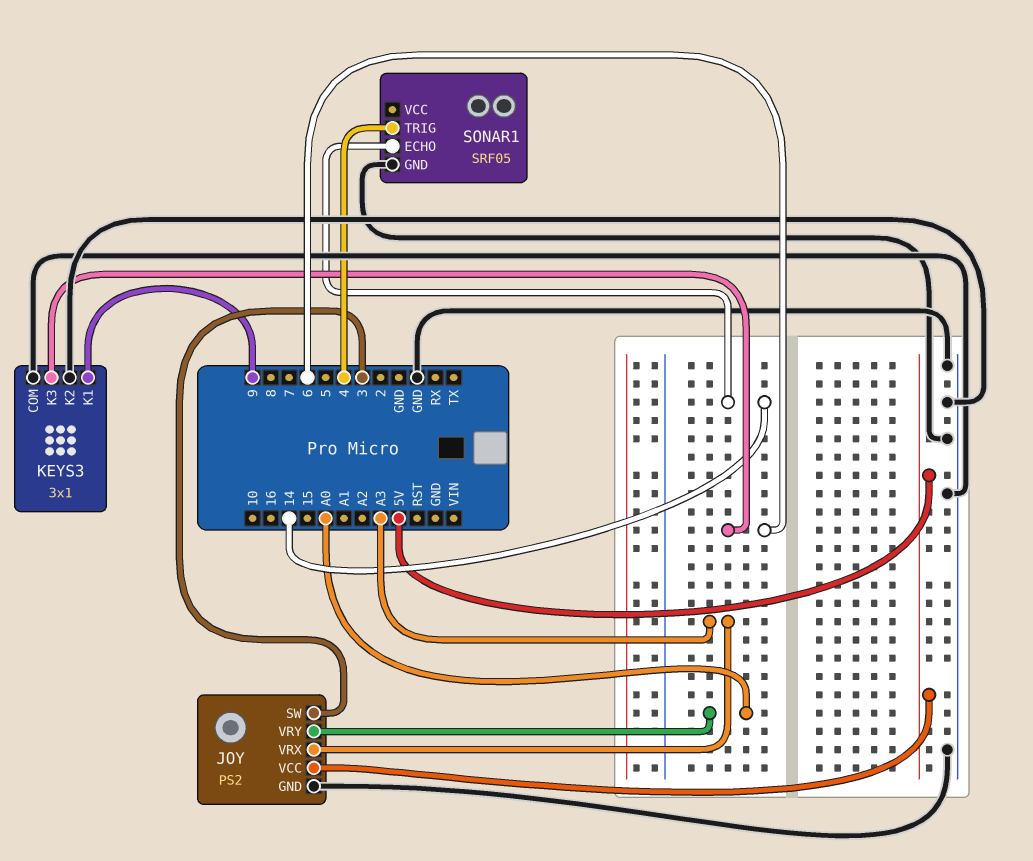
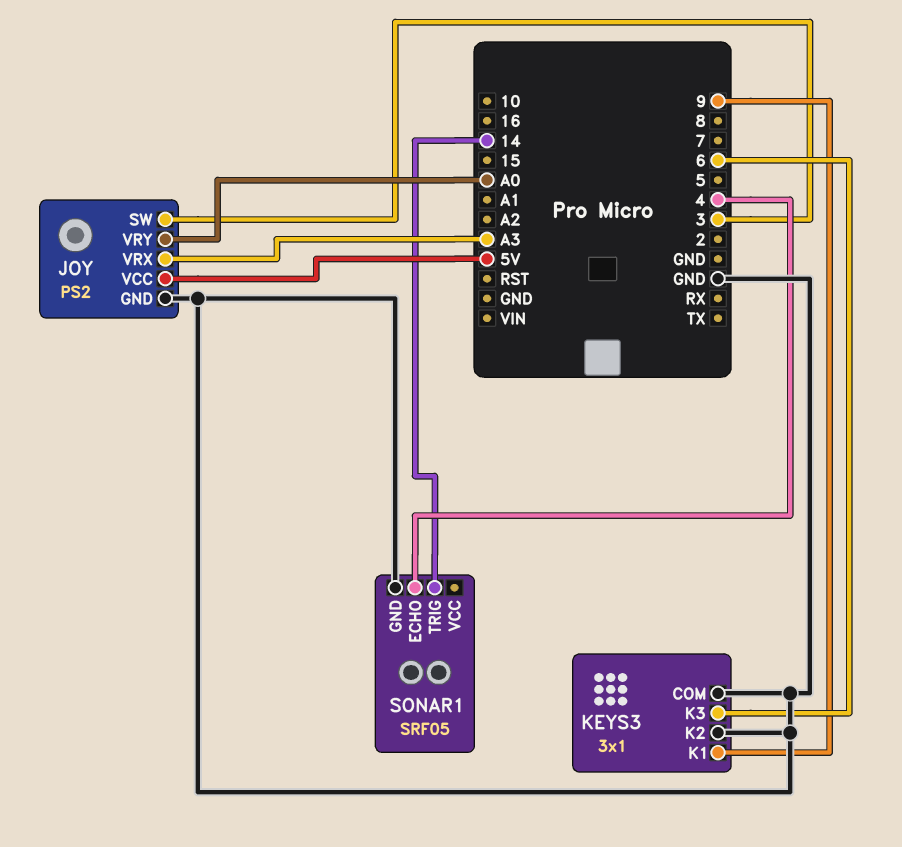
SONAR1 pin ECHO: 14 -> 4
SONAR1 pin TRIG: 4 -> 14

